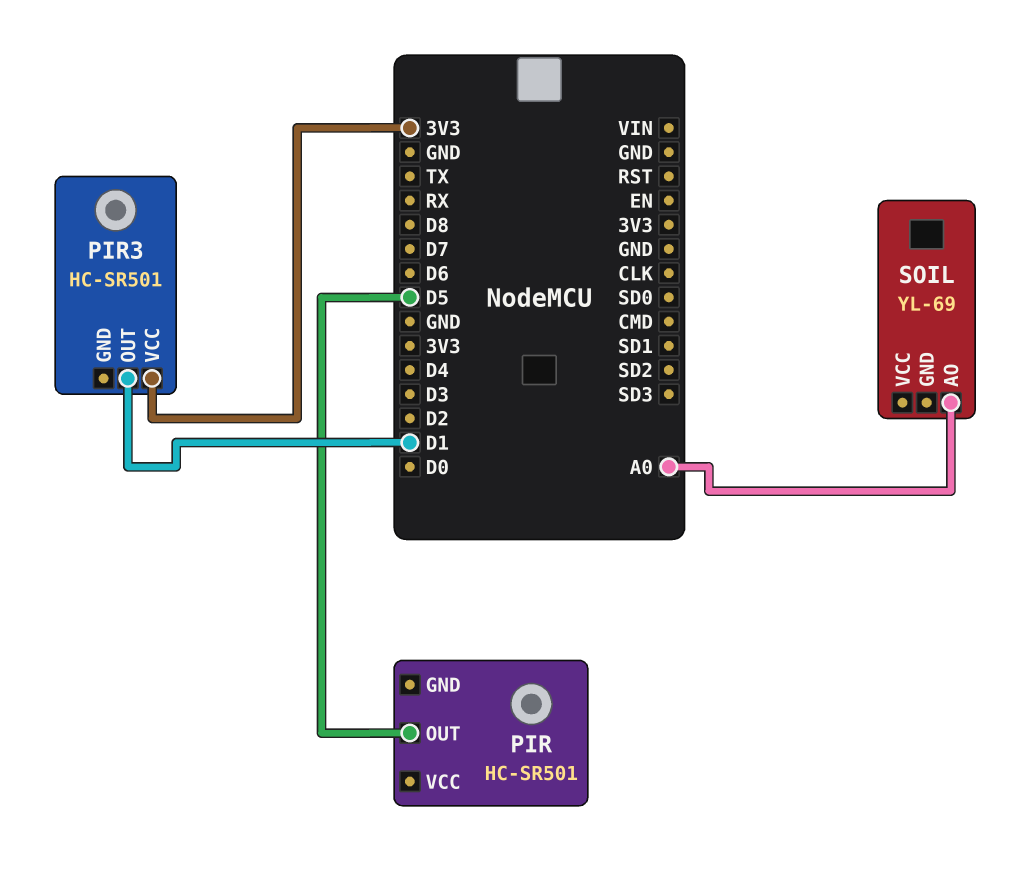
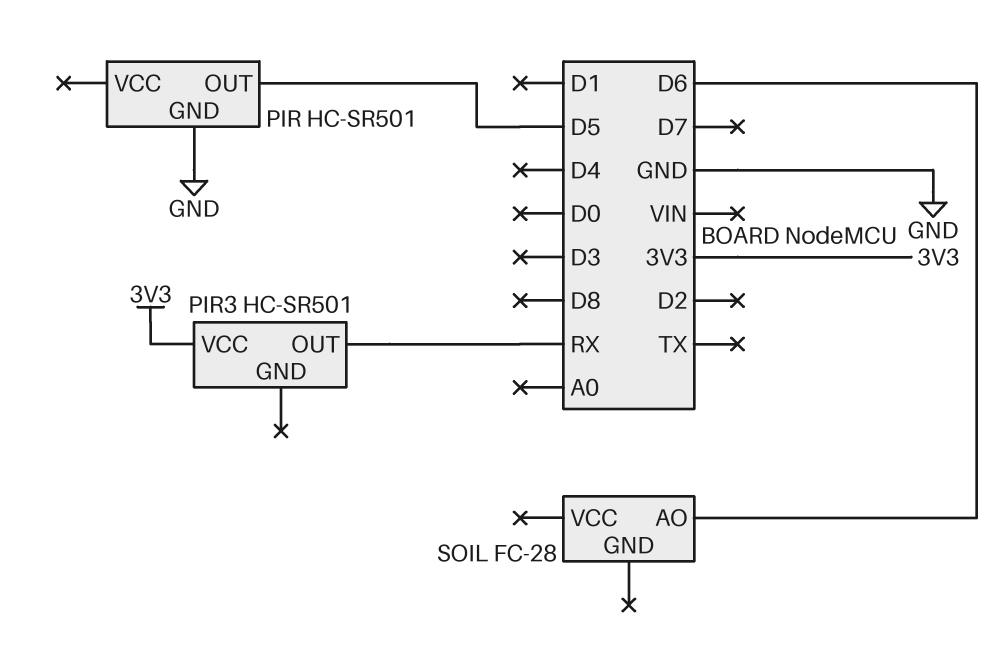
PIR pin GND: none -> GND
PIR3 pin OUT: D1 -> RX
SOIL: YL-69 -> FC-28
SOIL pin AO: A0 -> D6

